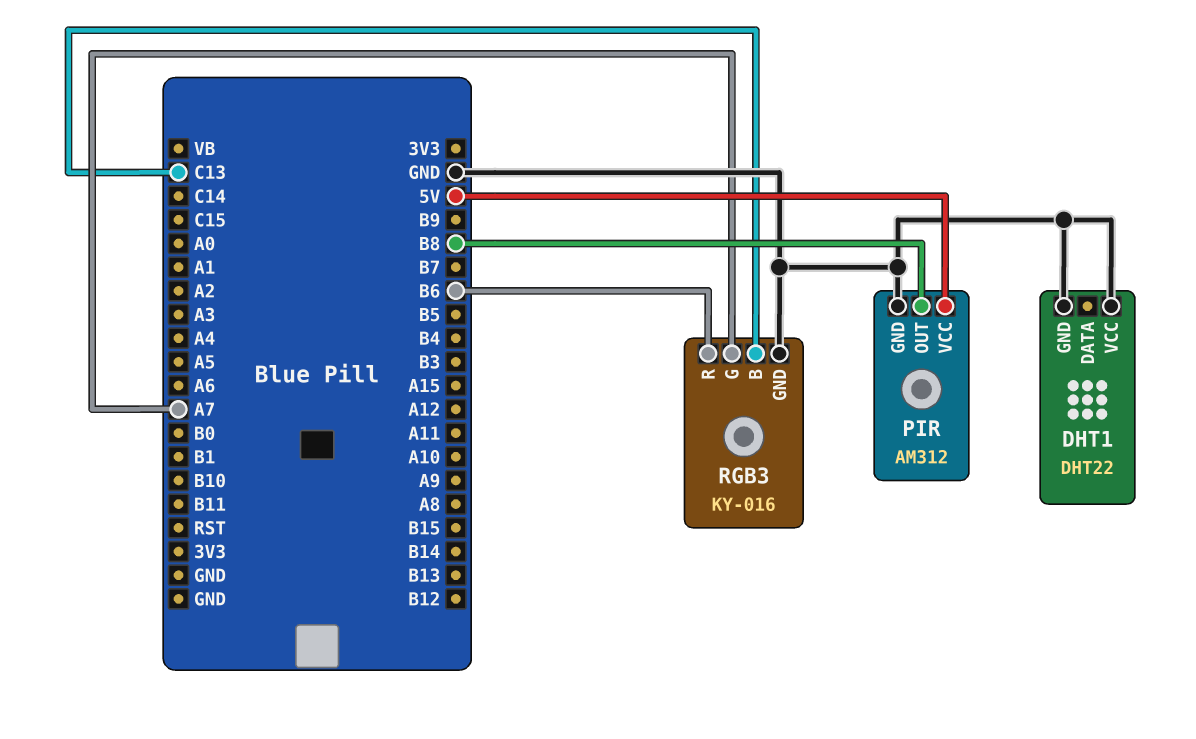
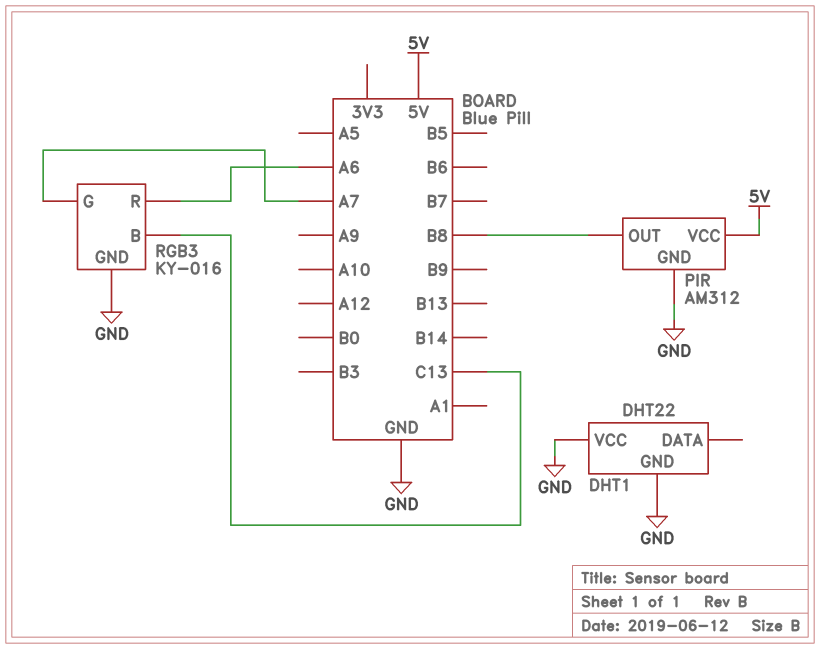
RGB3 pin R: B6 -> A6

